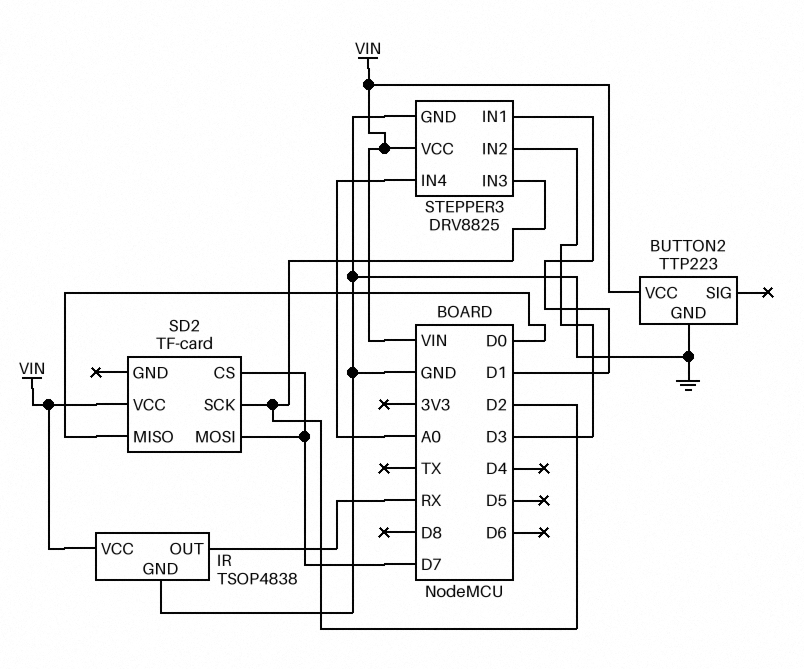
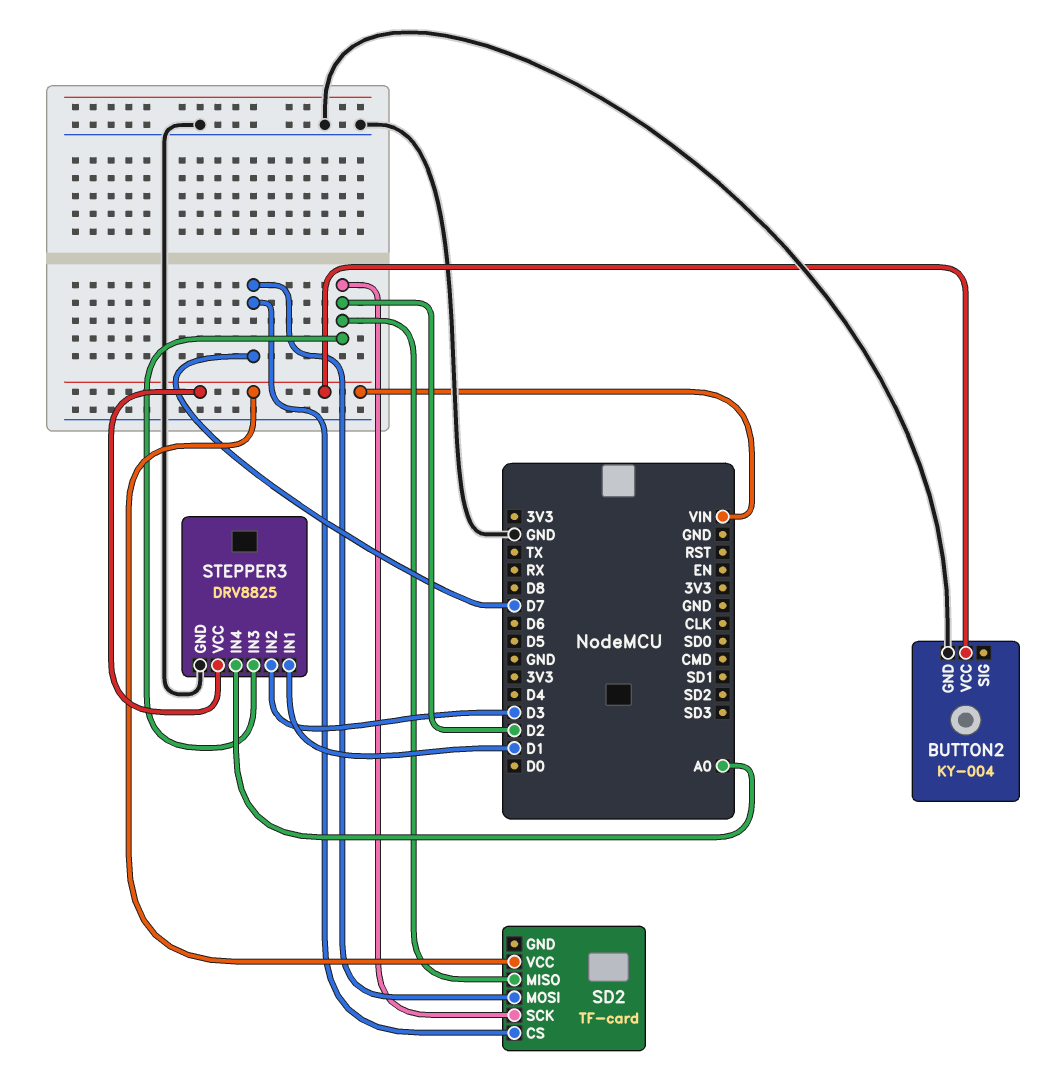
BUTTON2: TTP223 -> KY-004
IR: TSOP4838 -> none
IR pin GND: GND -> none
IR pin OUT: RX -> none
IR pin VCC: VIN -> none
SD2 pin MISO: D0 -> D2

